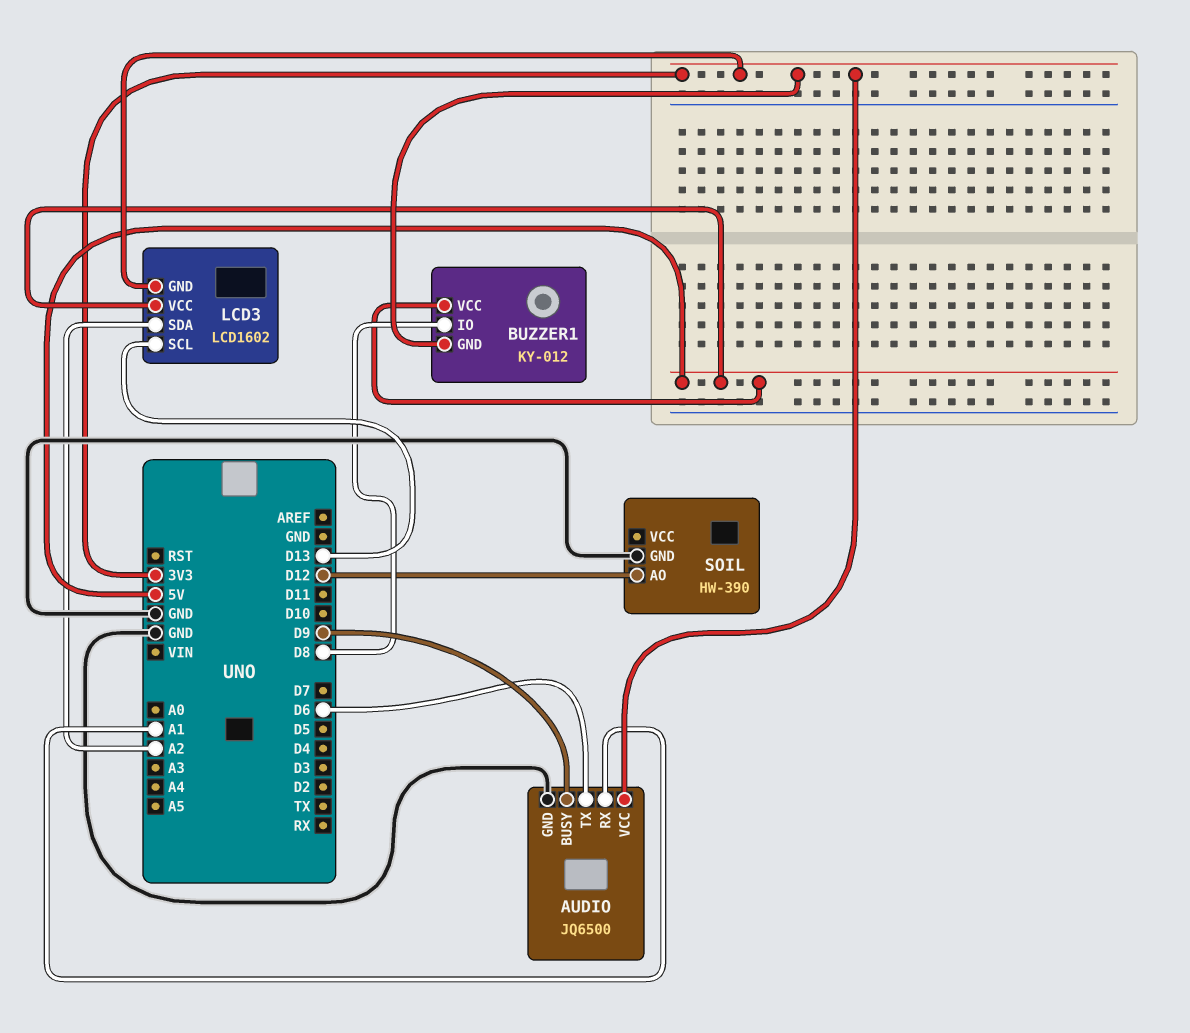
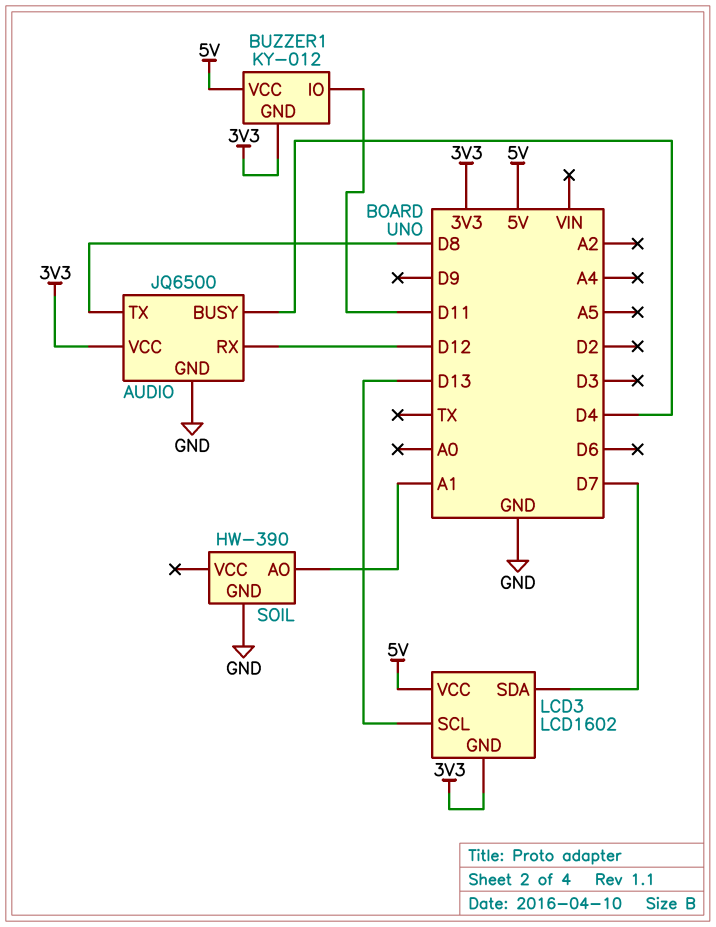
AUDIO pin BUSY: D9 -> D4
AUDIO pin RX: A1 -> D12
AUDIO pin TX: D6 -> D8
BUZZER1 pin IO: D8 -> D11
LCD3 pin SDA: A2 -> D7
SOIL pin AO: D12 -> A1

